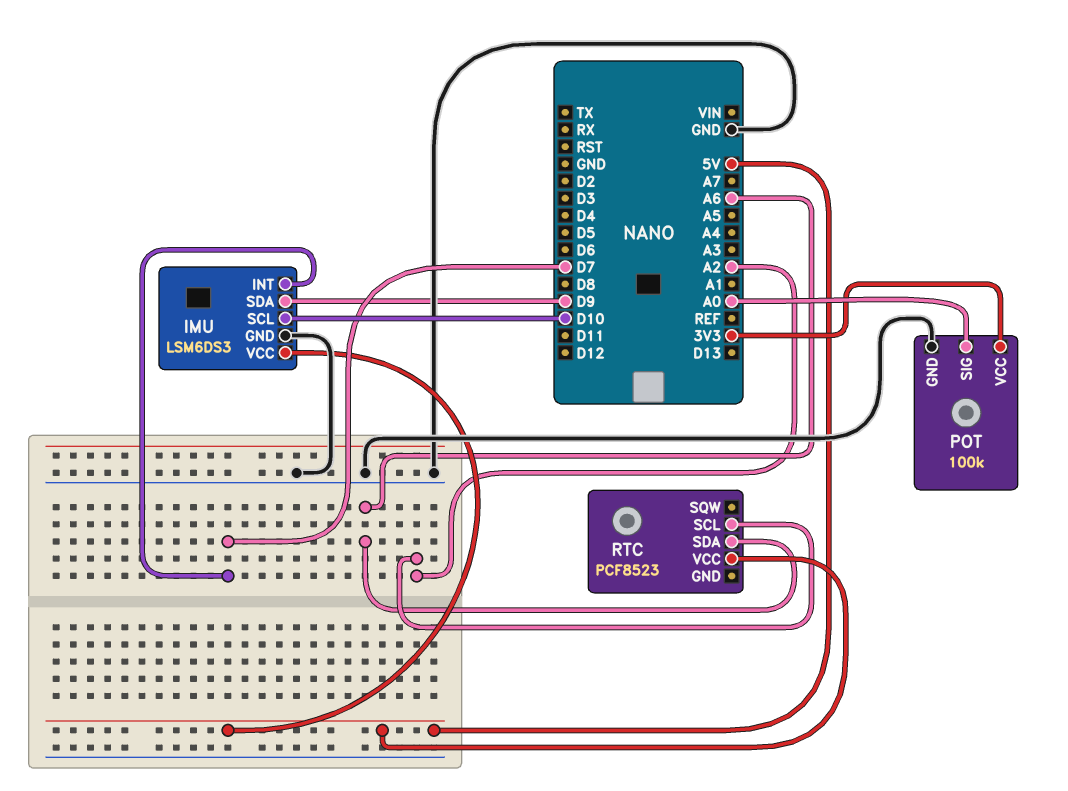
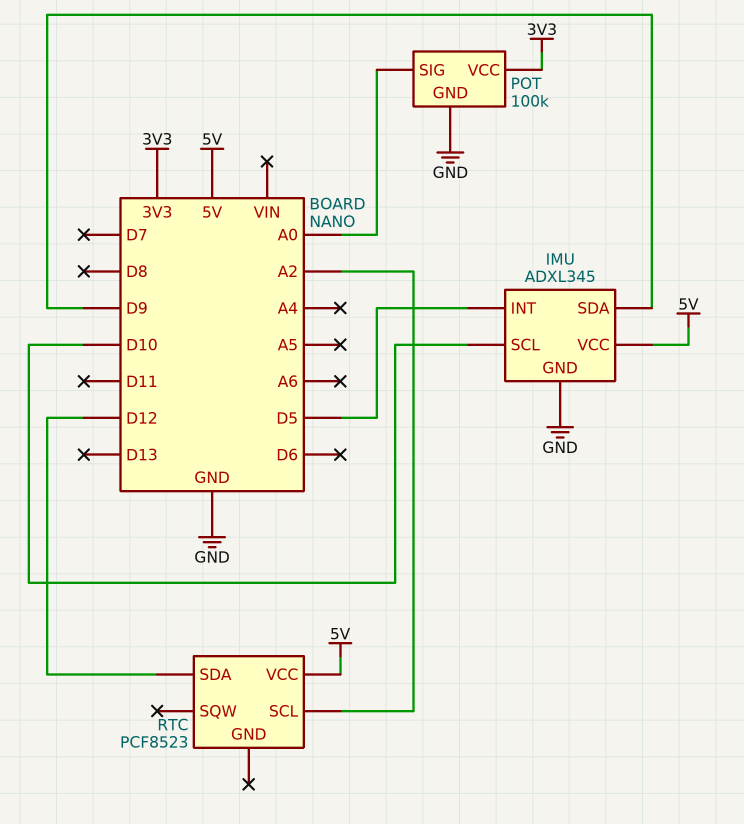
IMU: LSM6DS3 -> ADXL345
IMU pin INT: D7 -> D5
RTC pin SDA: A6 -> D12

